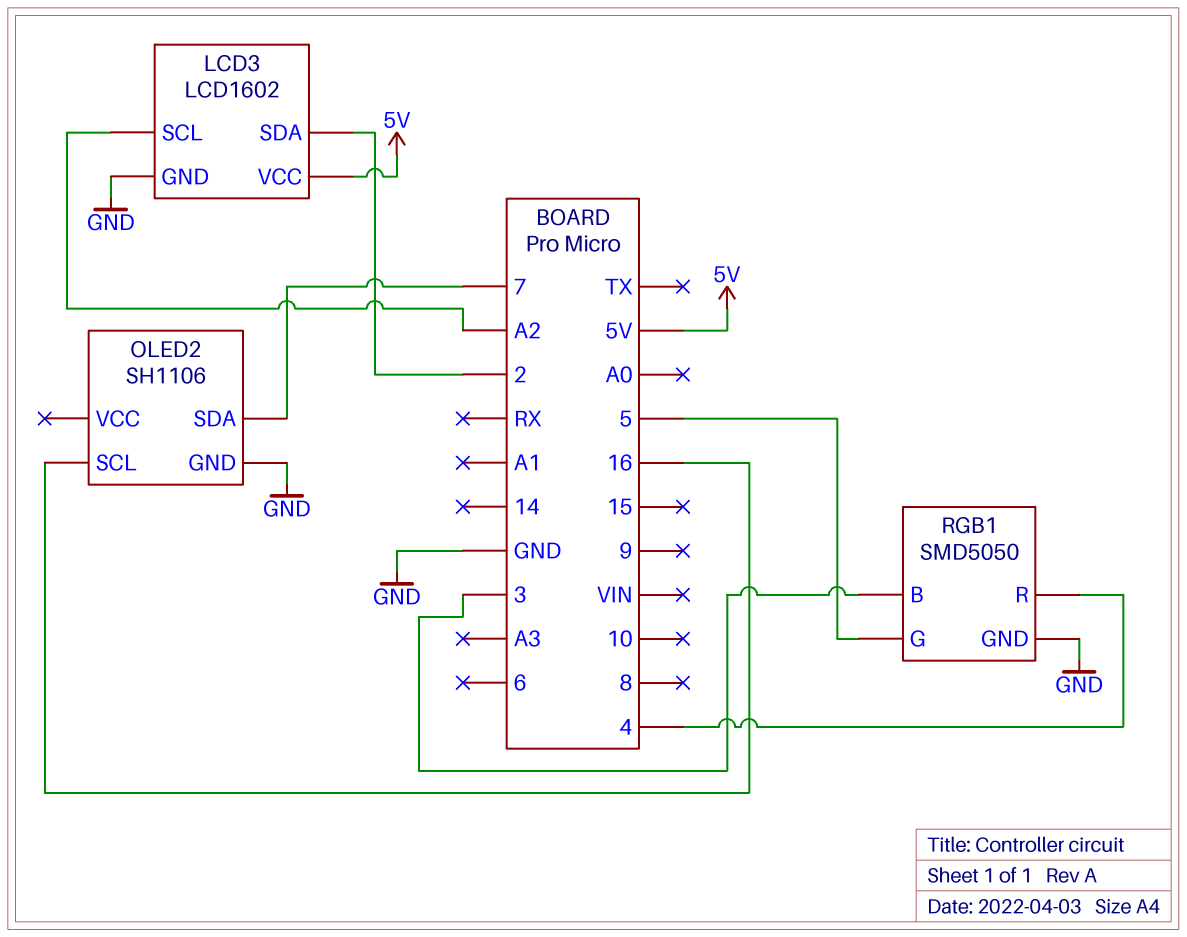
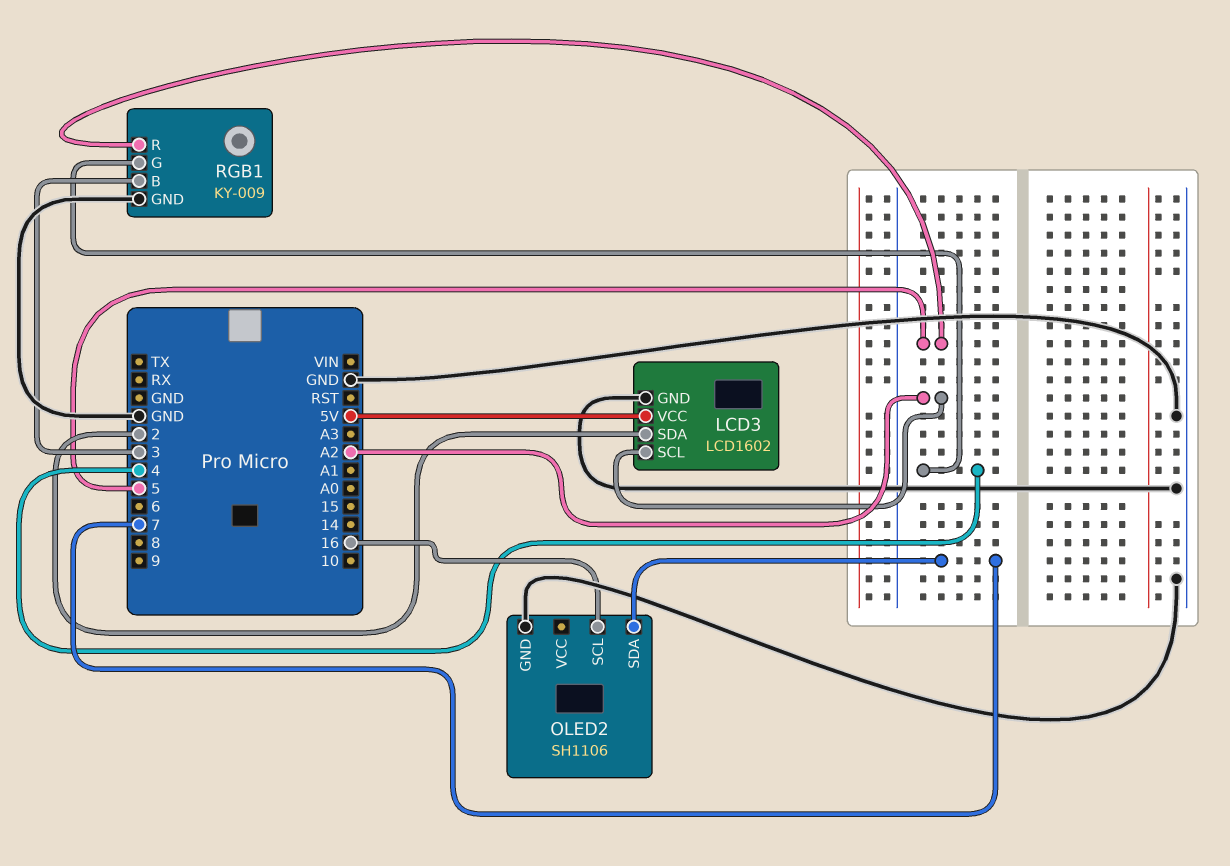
RGB1: SMD5050 -> KY-009
RGB1 pin G: 5 -> 4
RGB1 pin R: 4 -> 5

